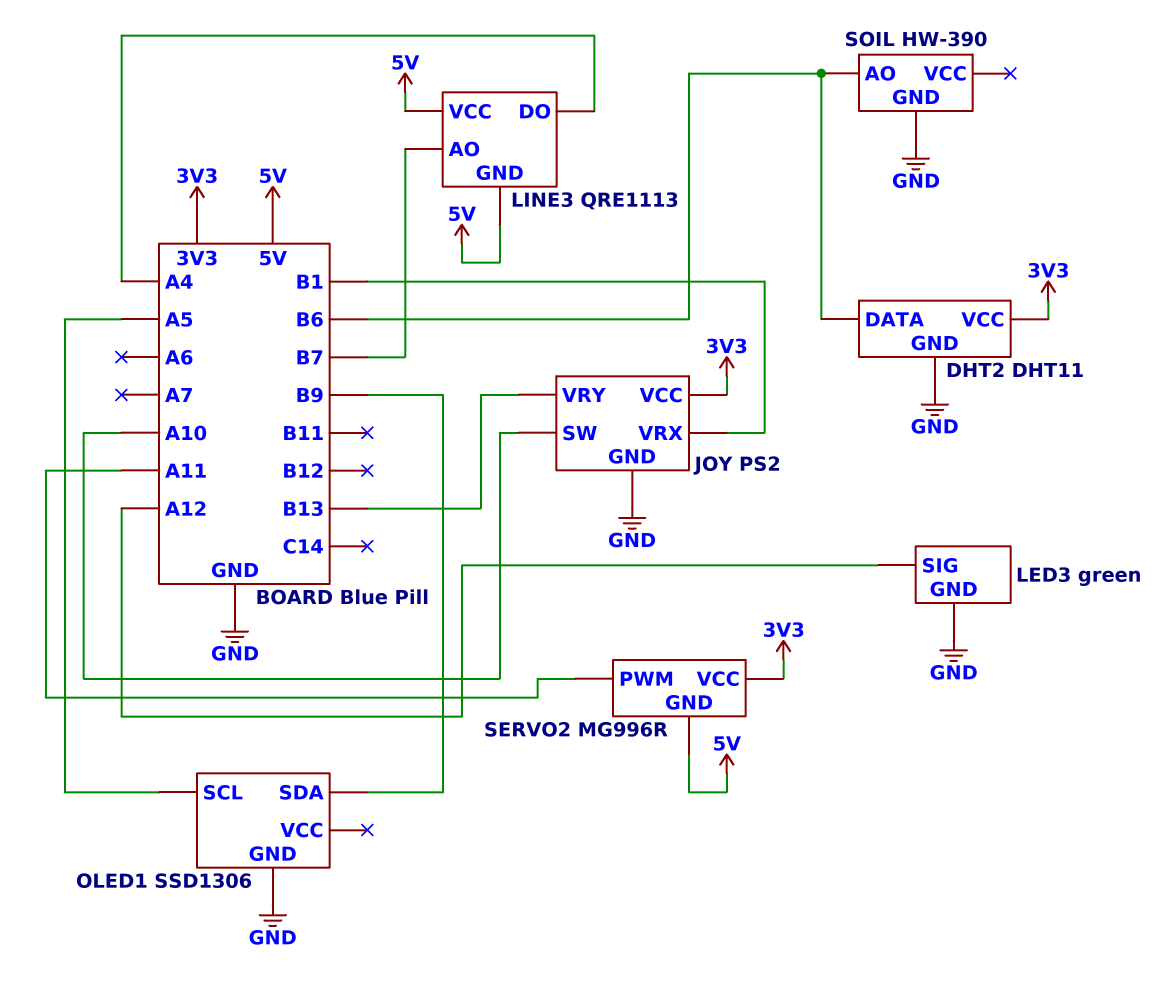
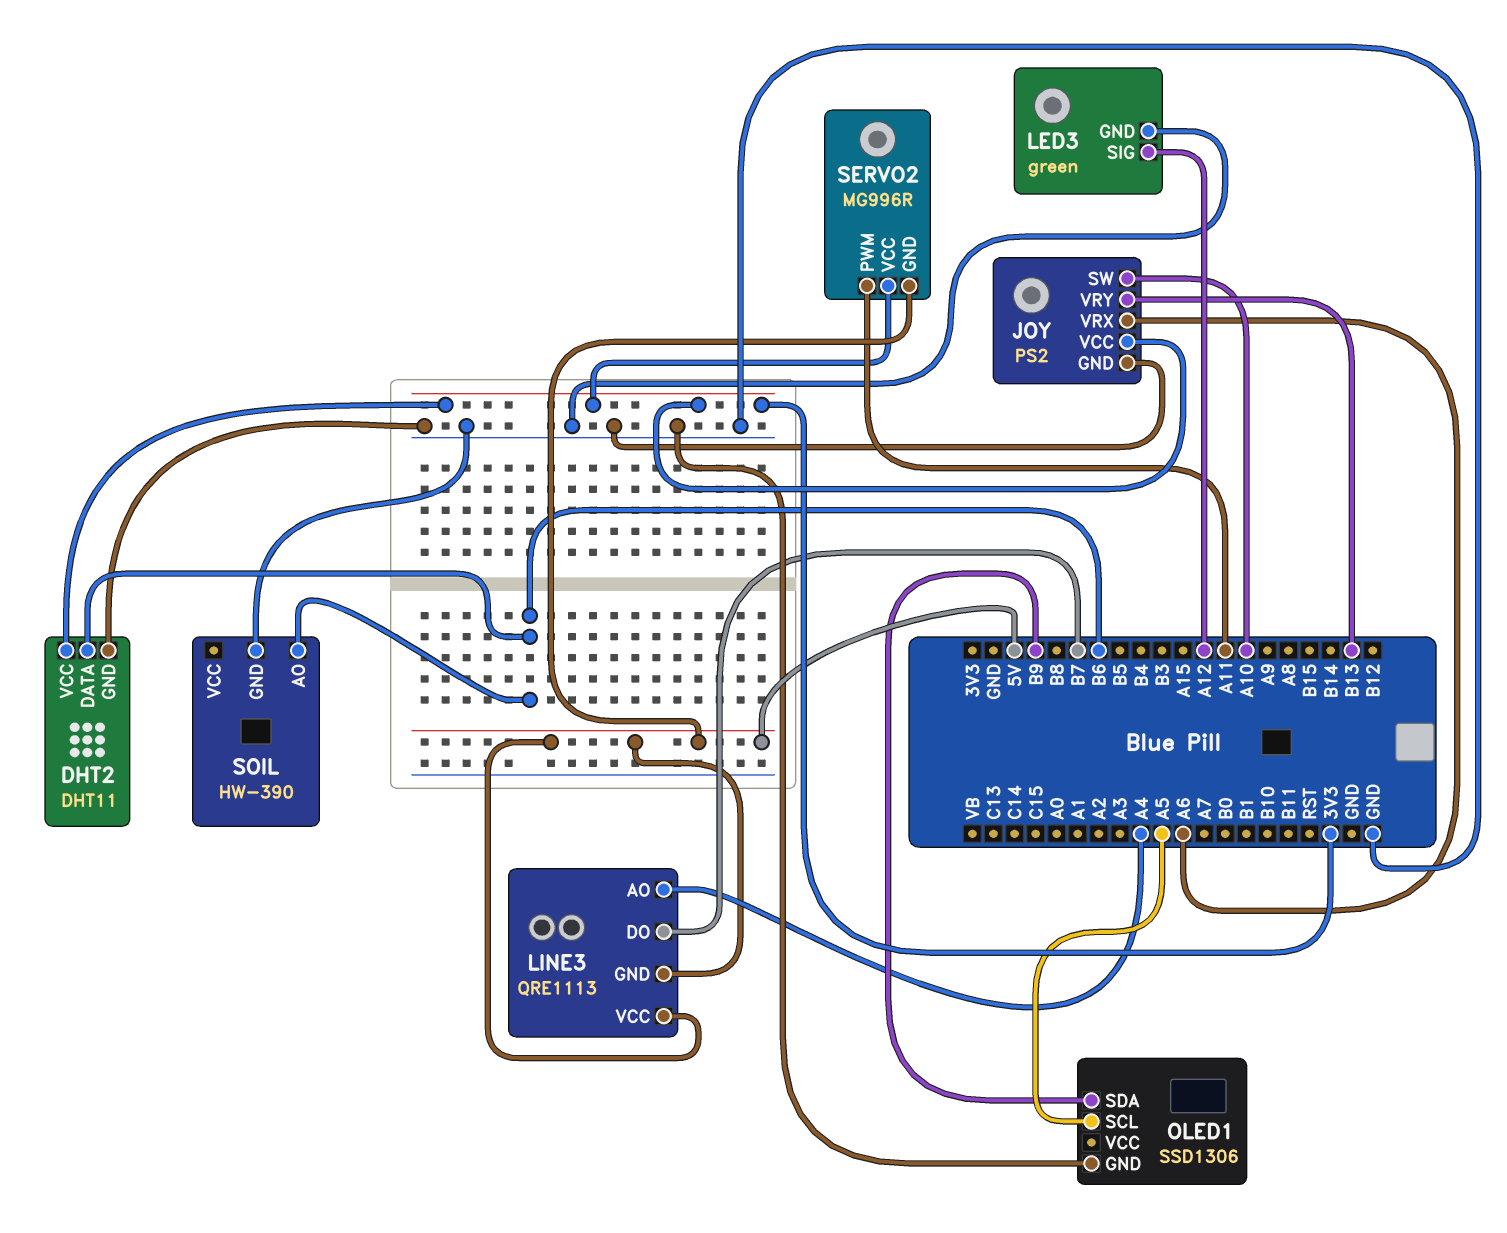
JOY pin VRX: B1 -> A6
LINE3 pin AO: B7 -> A4
LINE3 pin DO: A4 -> B7

